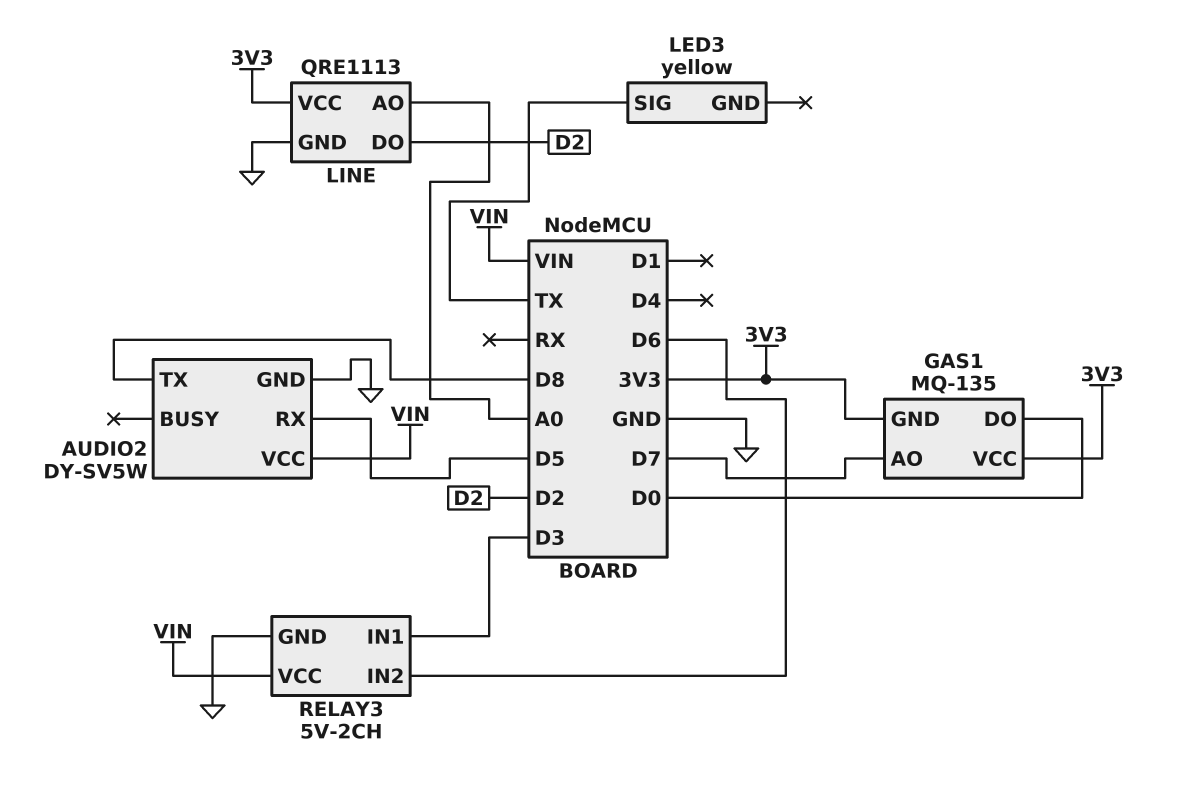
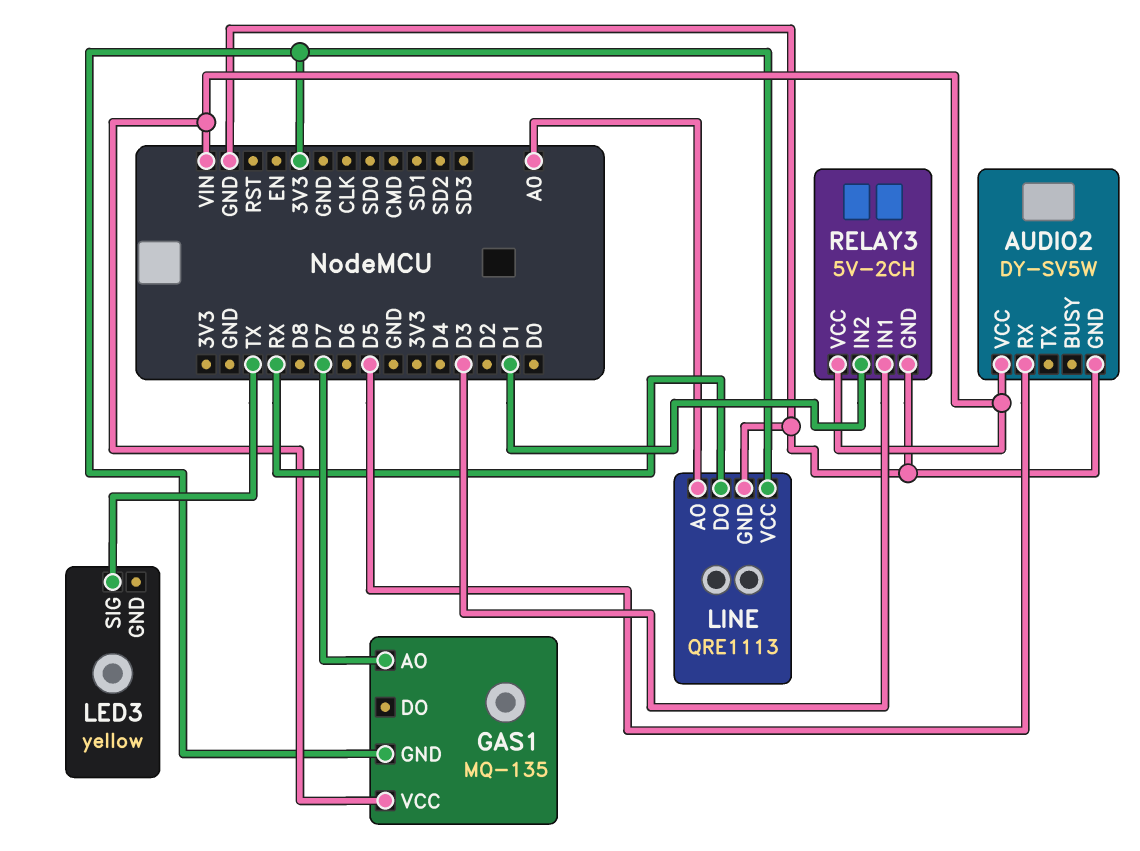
AUDIO2 pin TX: D8 -> none
GAS1 pin DO: D0 -> none
GAS1 pin VCC: 3V3 -> VIN
LINE pin DO: D2 -> RX
RELAY3 pin IN2: D6 -> D1

